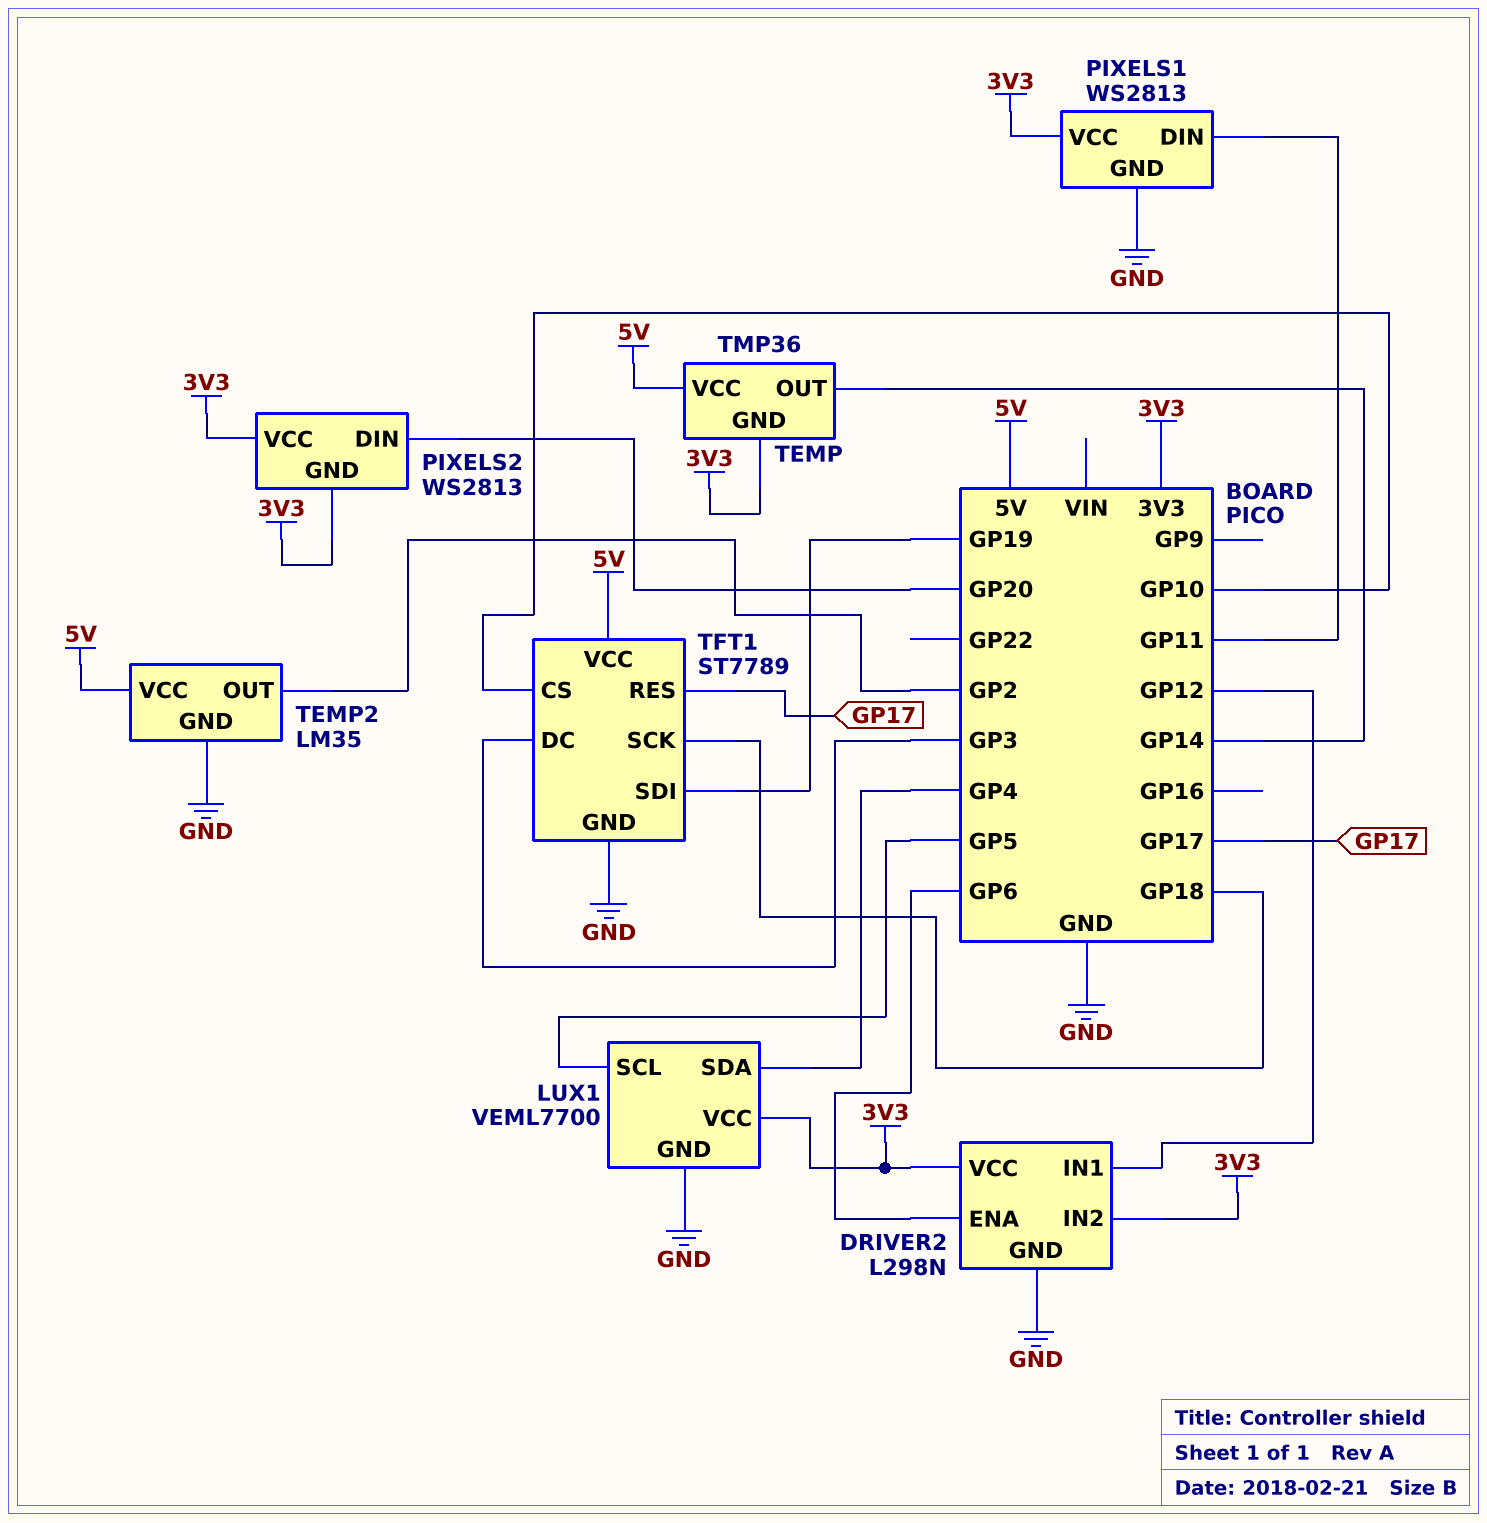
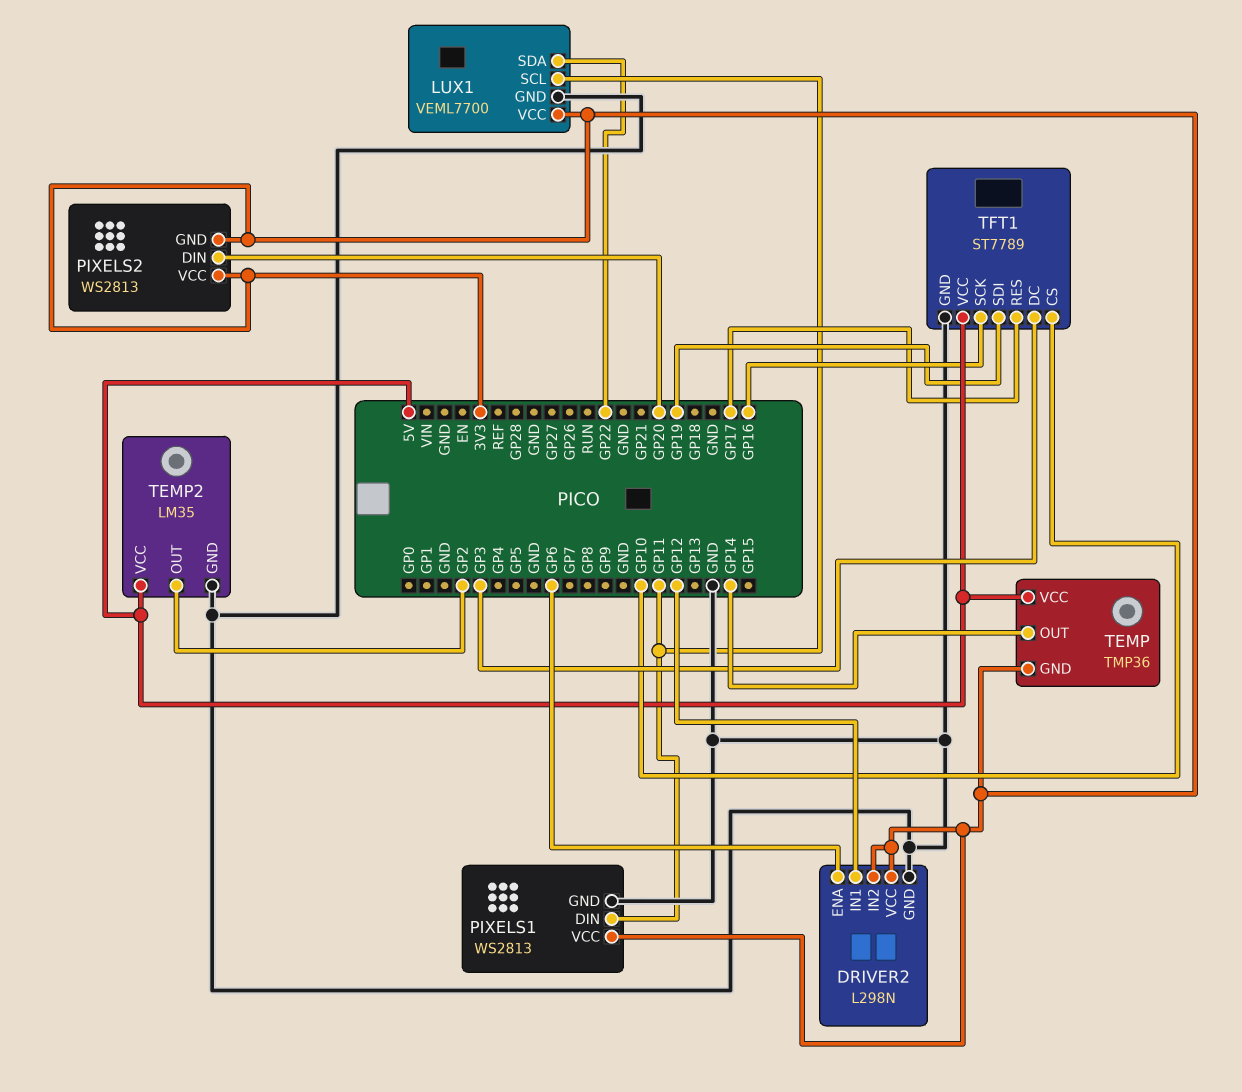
LUX1 pin SCL: GP5 -> GP11
LUX1 pin SDA: GP4 -> GP22
TFT1 pin SCK: GP18 -> GP16

